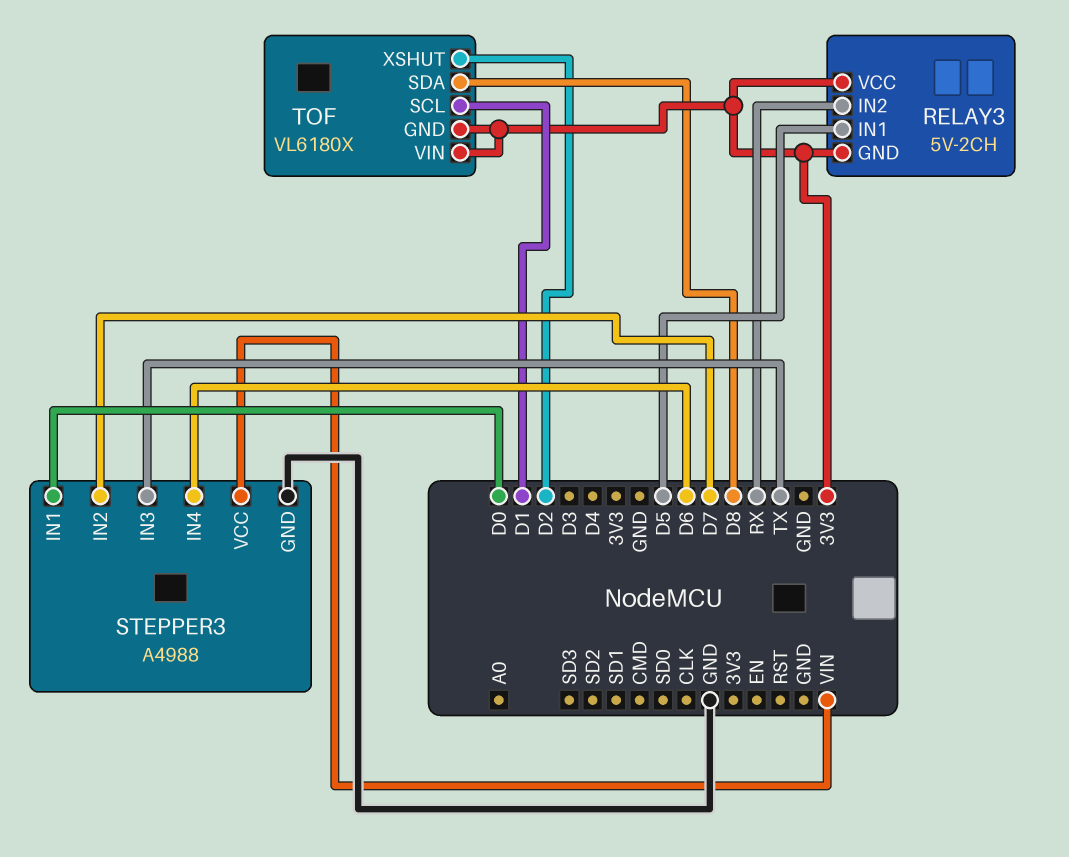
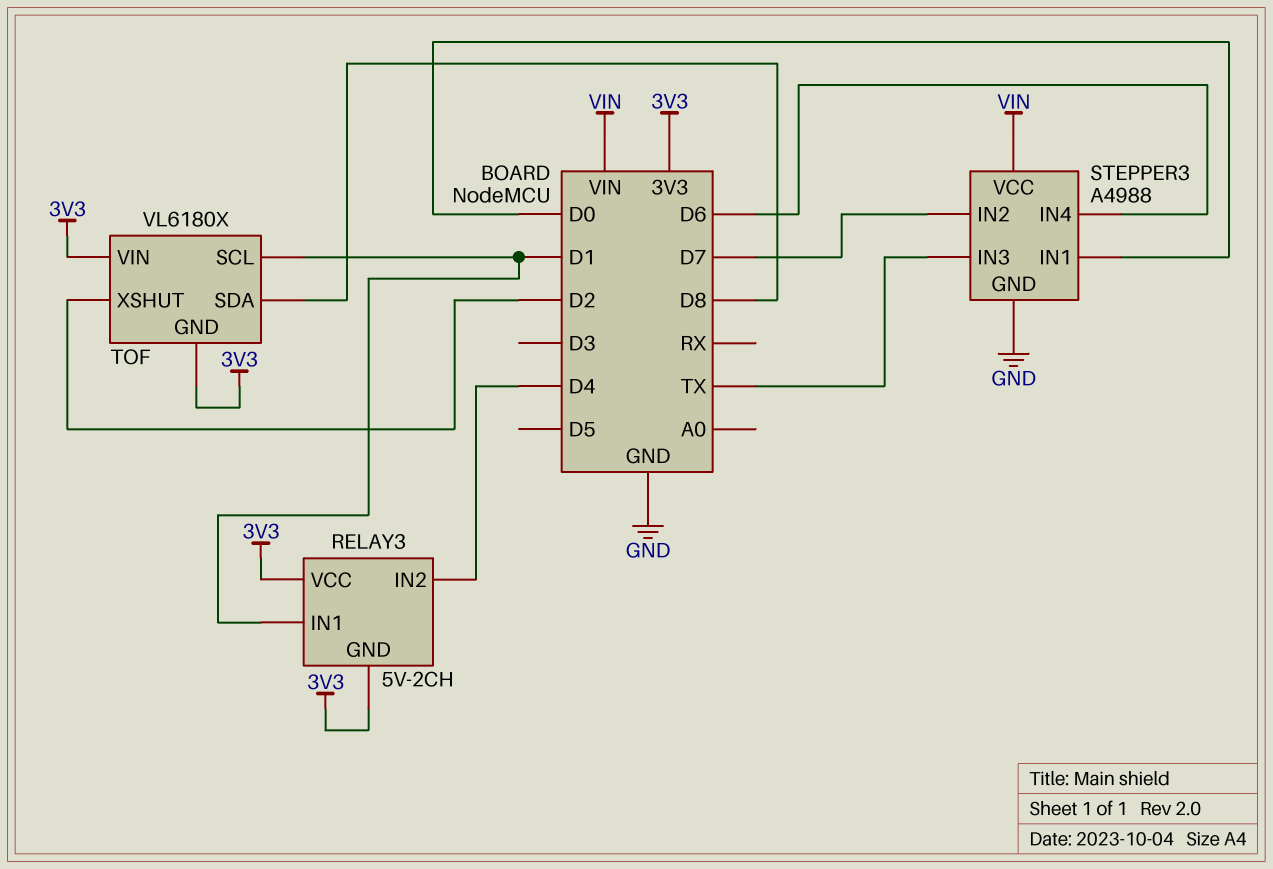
RELAY3 pin IN1: D5 -> D1
RELAY3 pin IN2: RX -> D4

